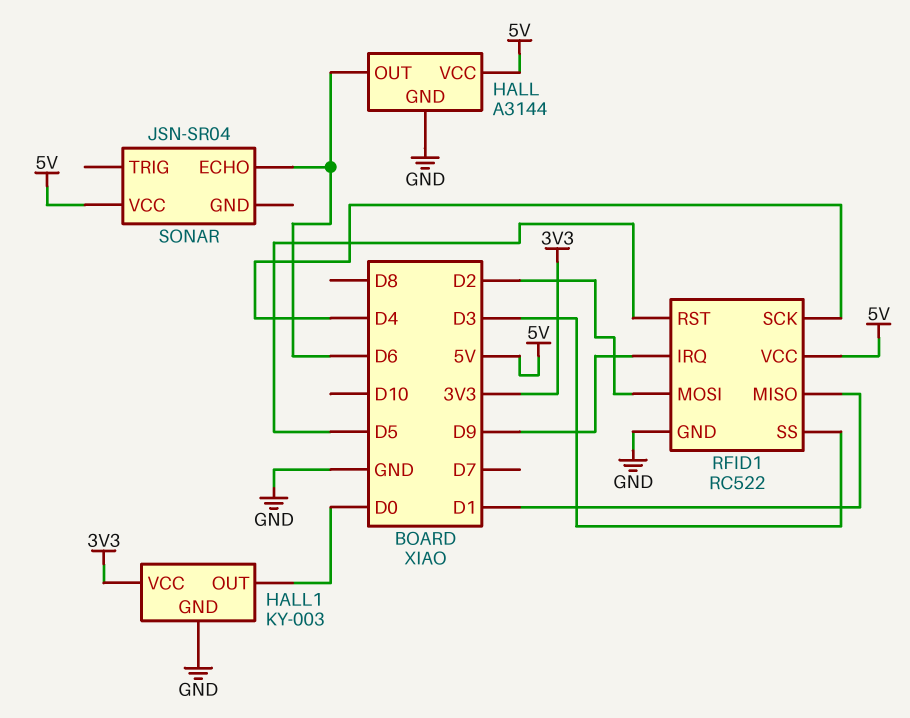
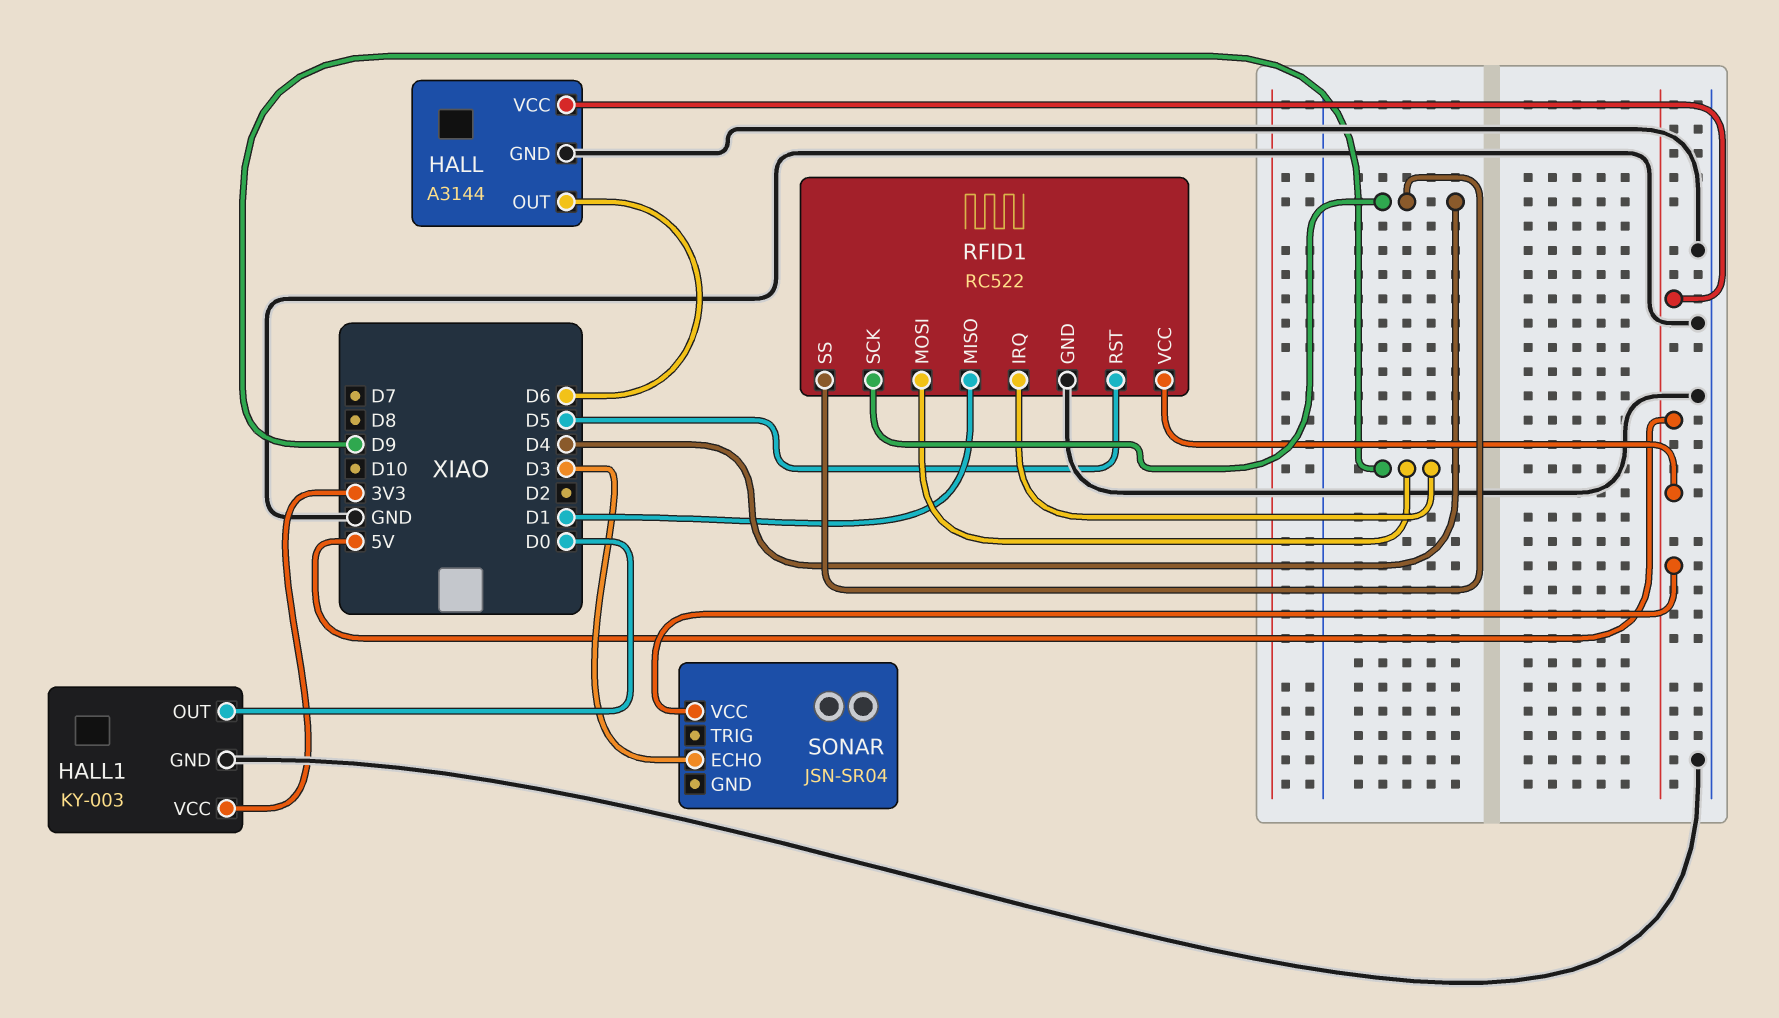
RFID1 pin MOSI: D2 -> D9
RFID1 pin SS: D3 -> D4
SONAR pin ECHO: D6 -> D3

